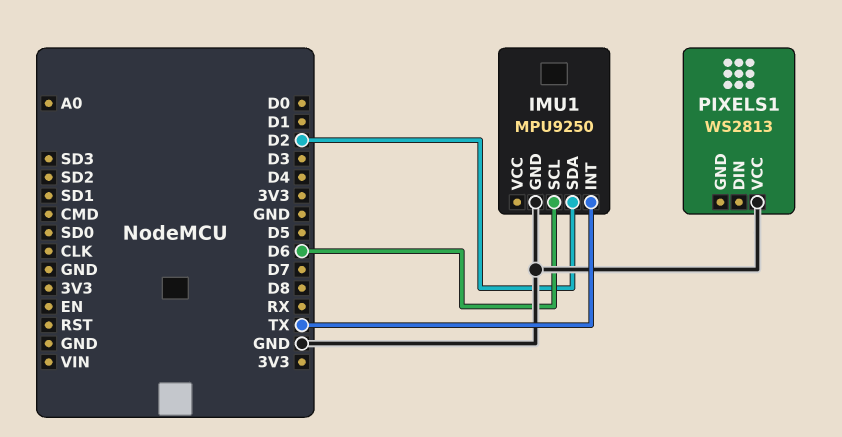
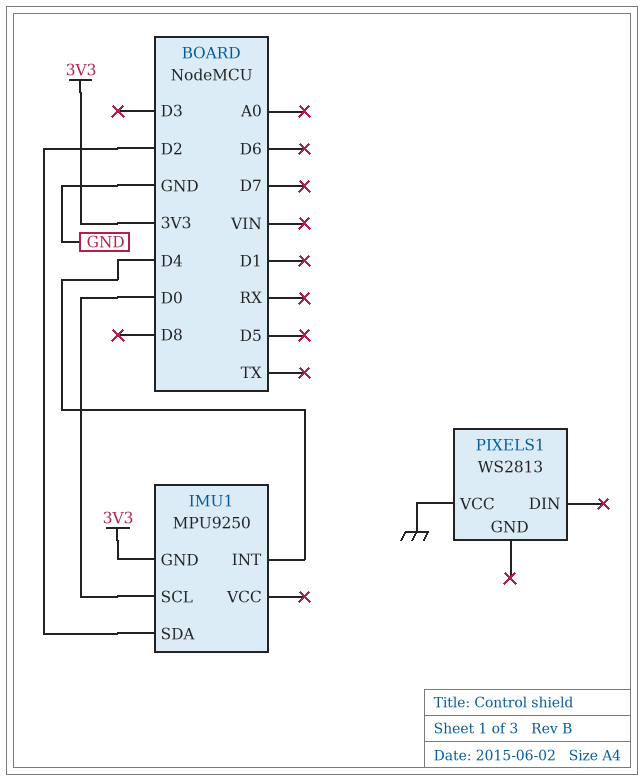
IMU1 pin GND: GND -> 3V3
IMU1 pin INT: TX -> D4
IMU1 pin SCL: D6 -> D0

